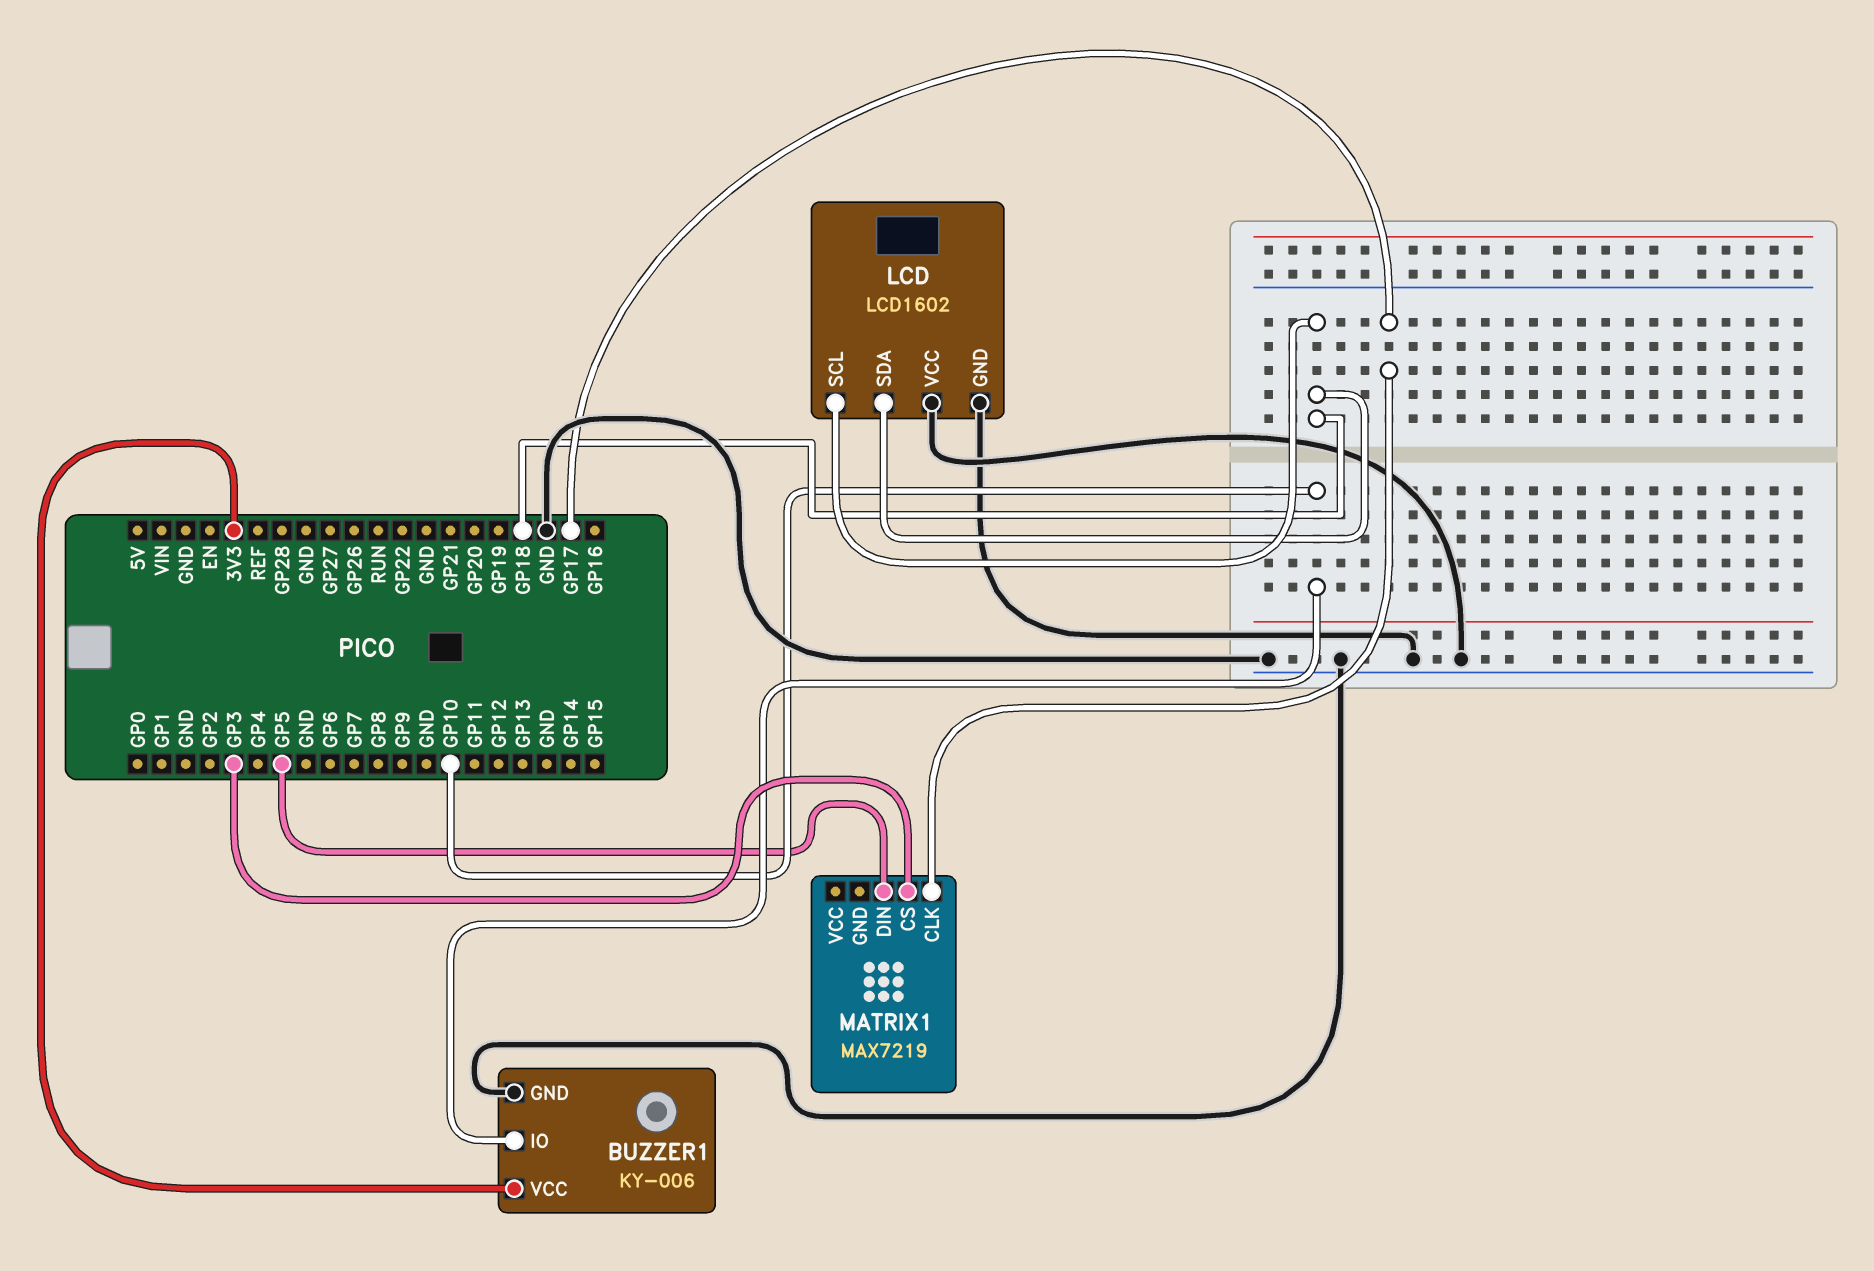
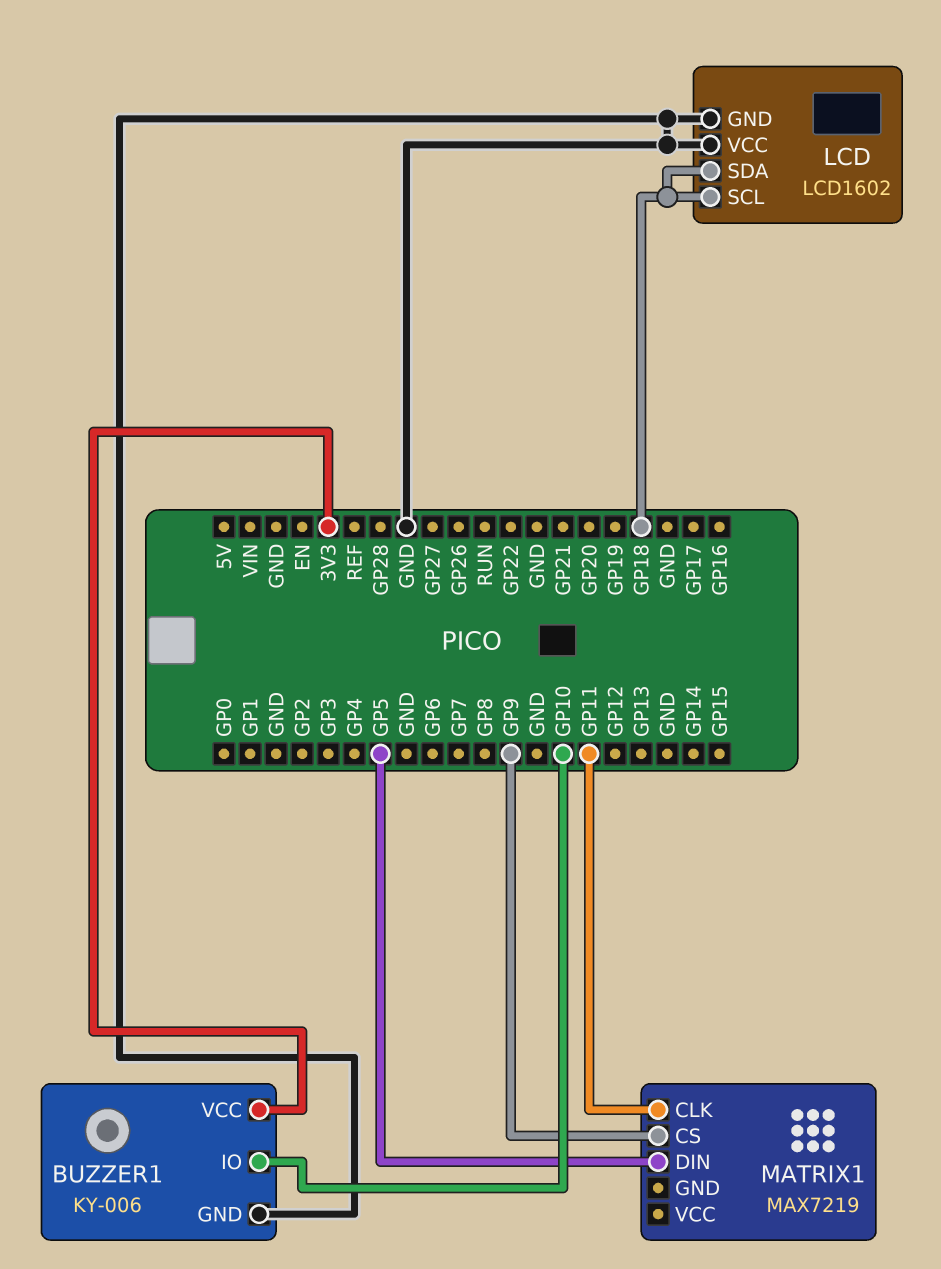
MATRIX1 pin CLK: GP17 -> GP11
MATRIX1 pin CS: GP3 -> GP9

